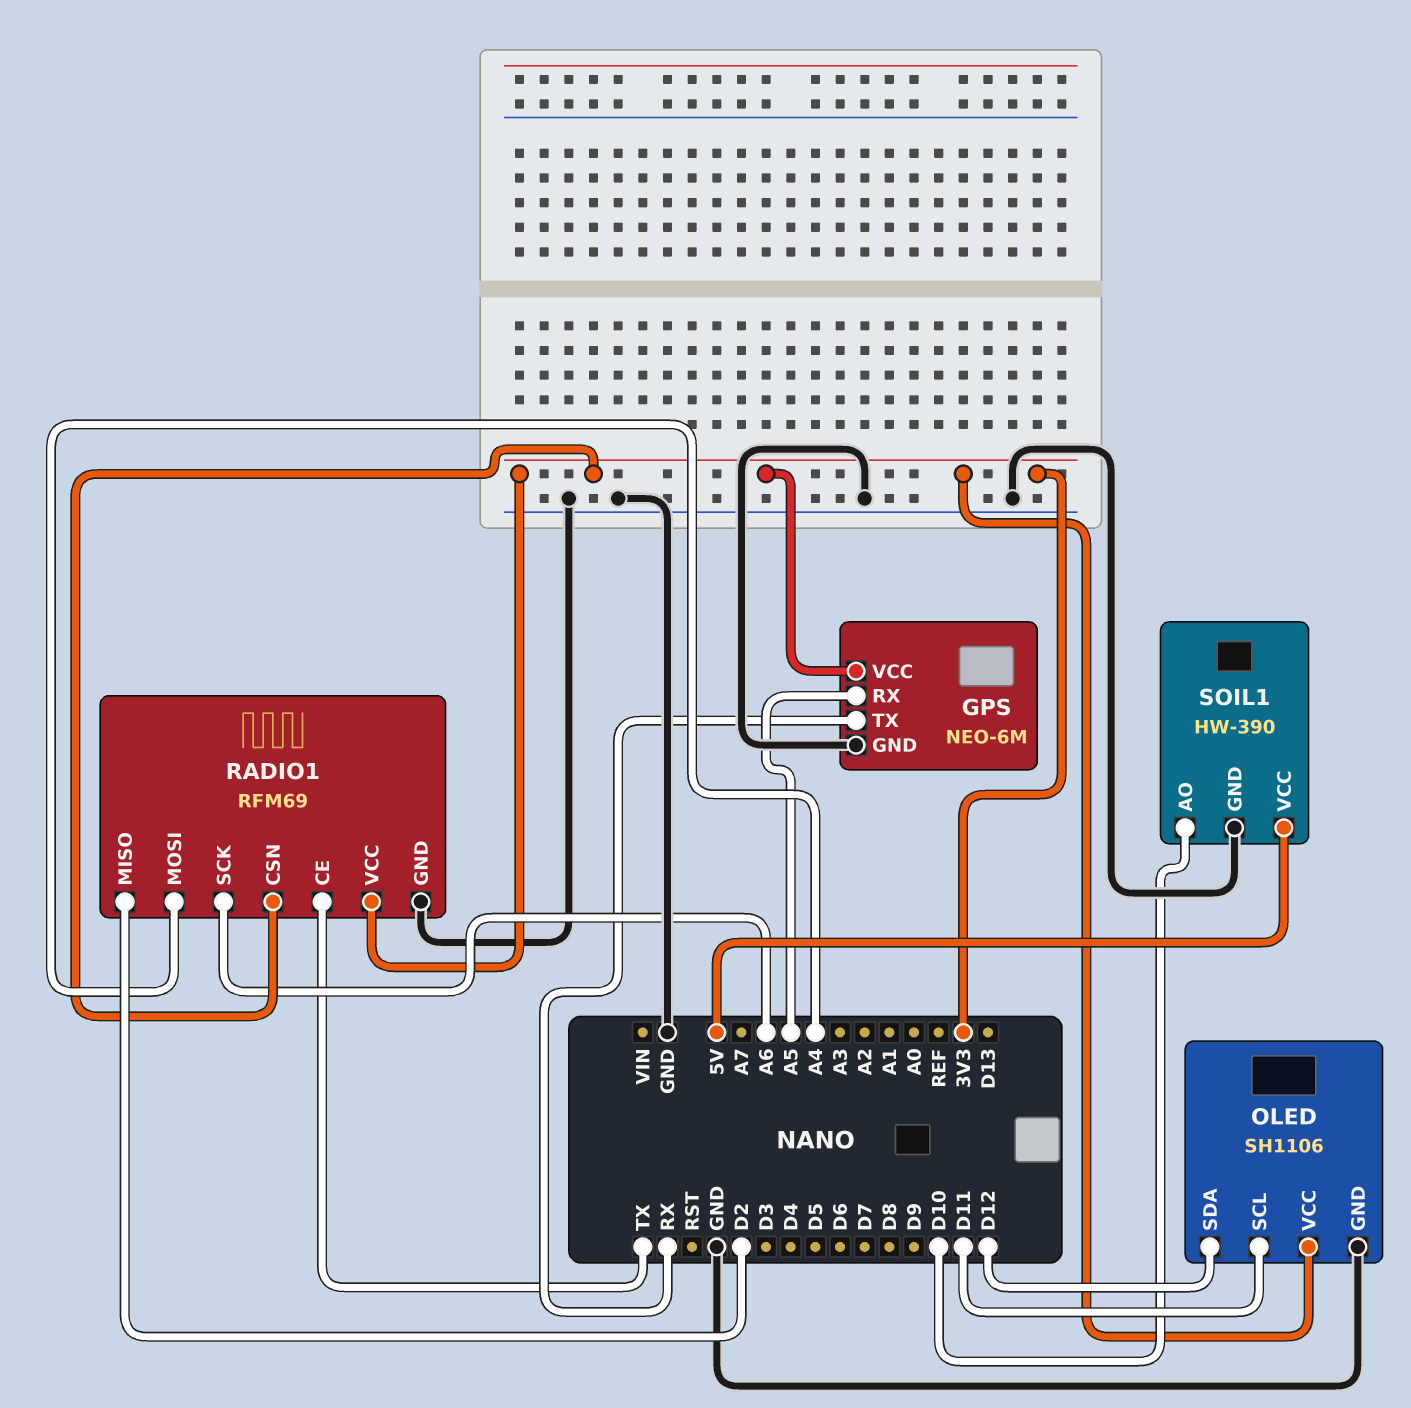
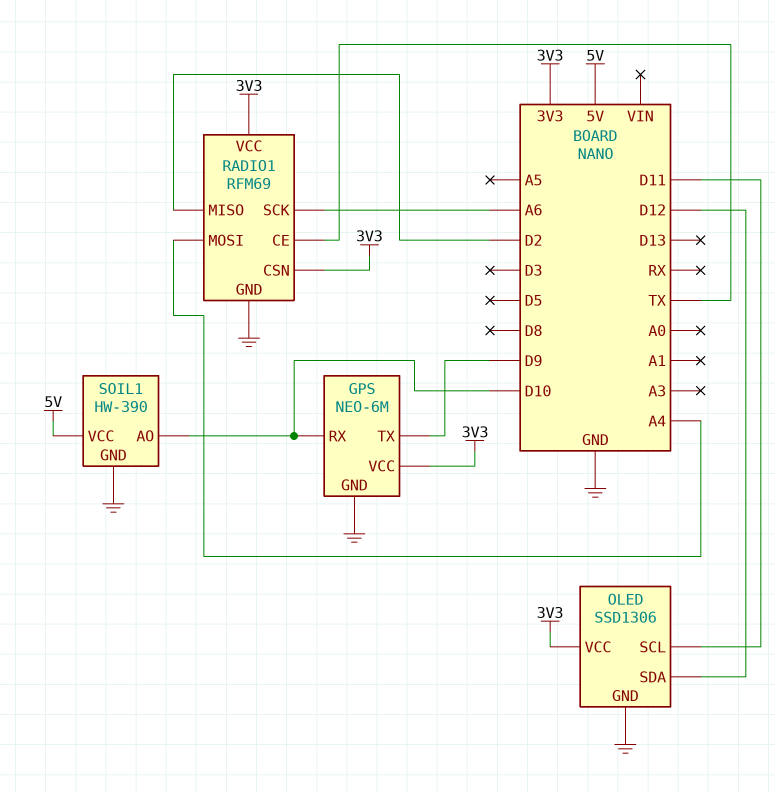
GPS pin RX: A5 -> D10
GPS pin TX: RX -> D9
OLED: SH1106 -> SSD1306

